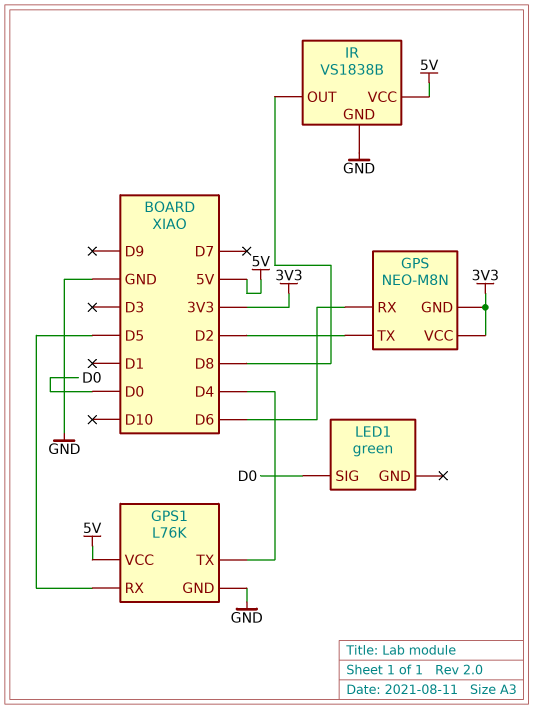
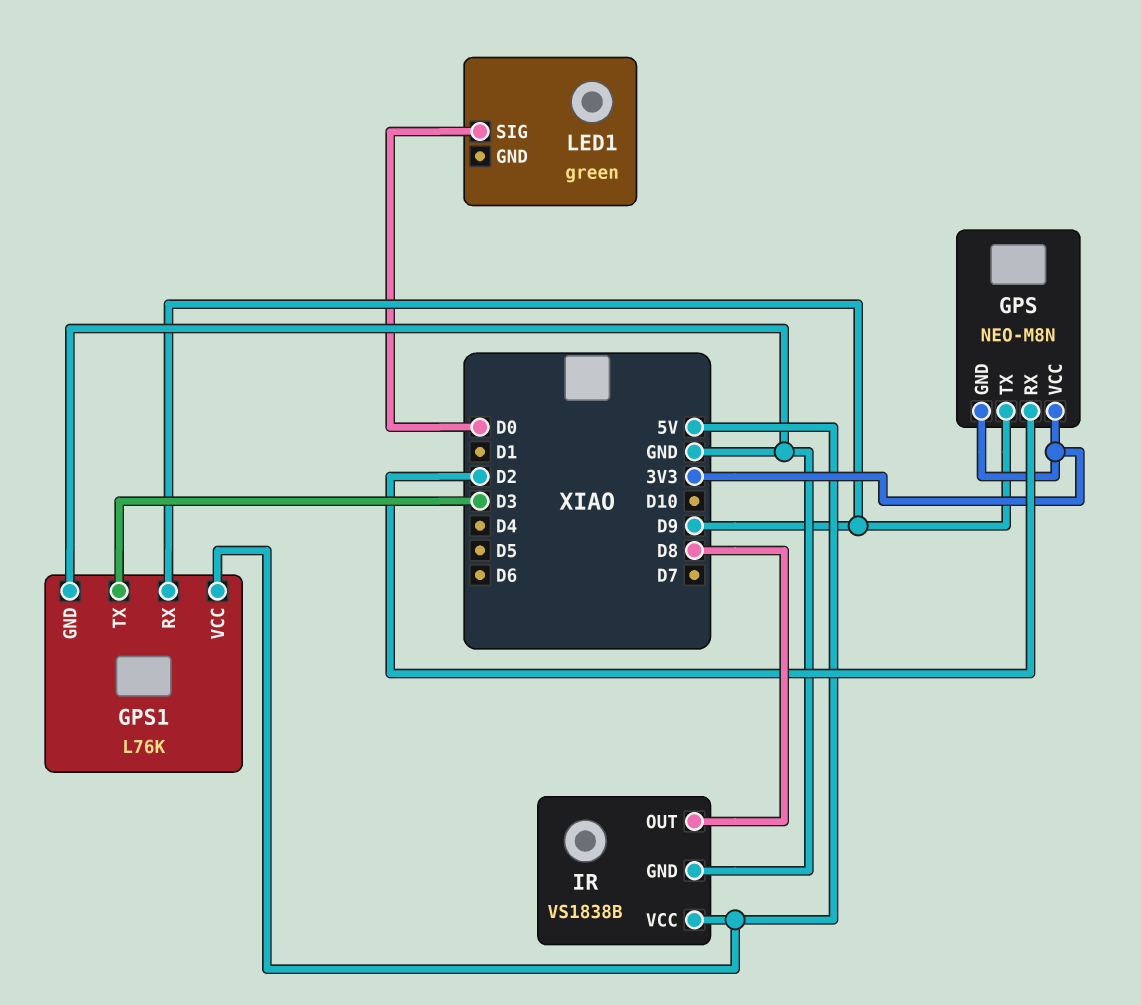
GPS pin RX: D6 -> D2
GPS pin TX: D2 -> D9
GPS1 pin RX: D5 -> D9
GPS1 pin TX: D4 -> D3

